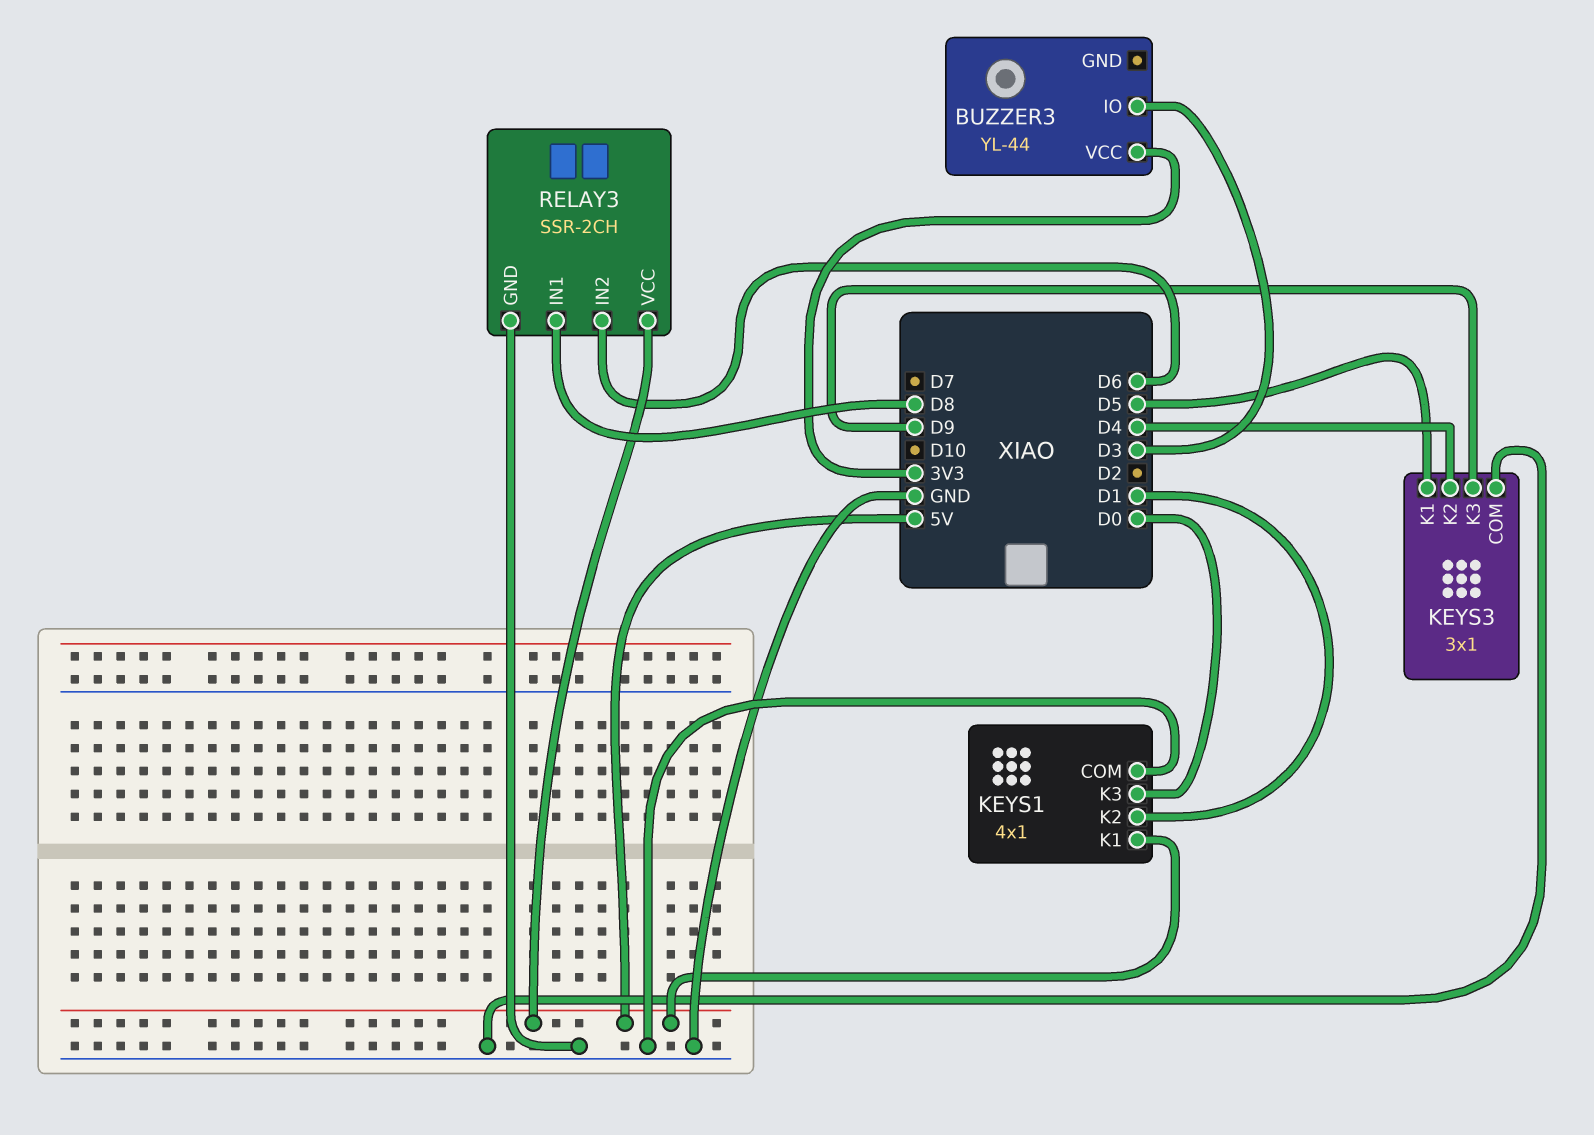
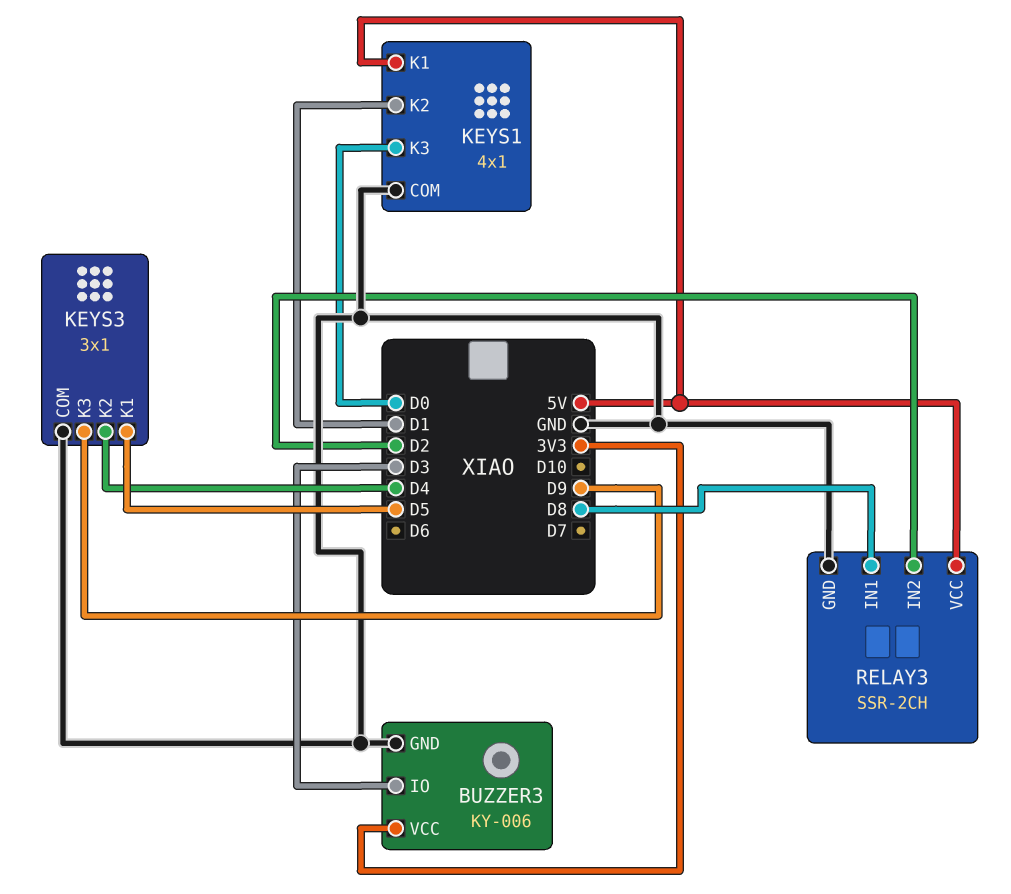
BUZZER3: YL-44 -> KY-006
BUZZER3 pin GND: none -> GND
RELAY3 pin IN2: D6 -> D2

